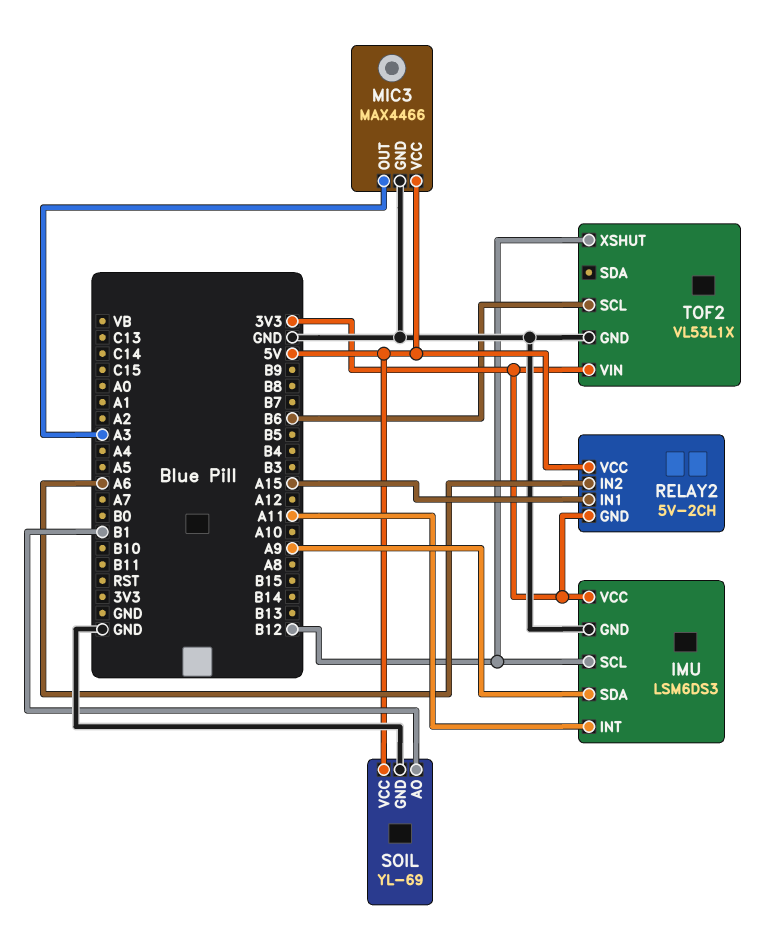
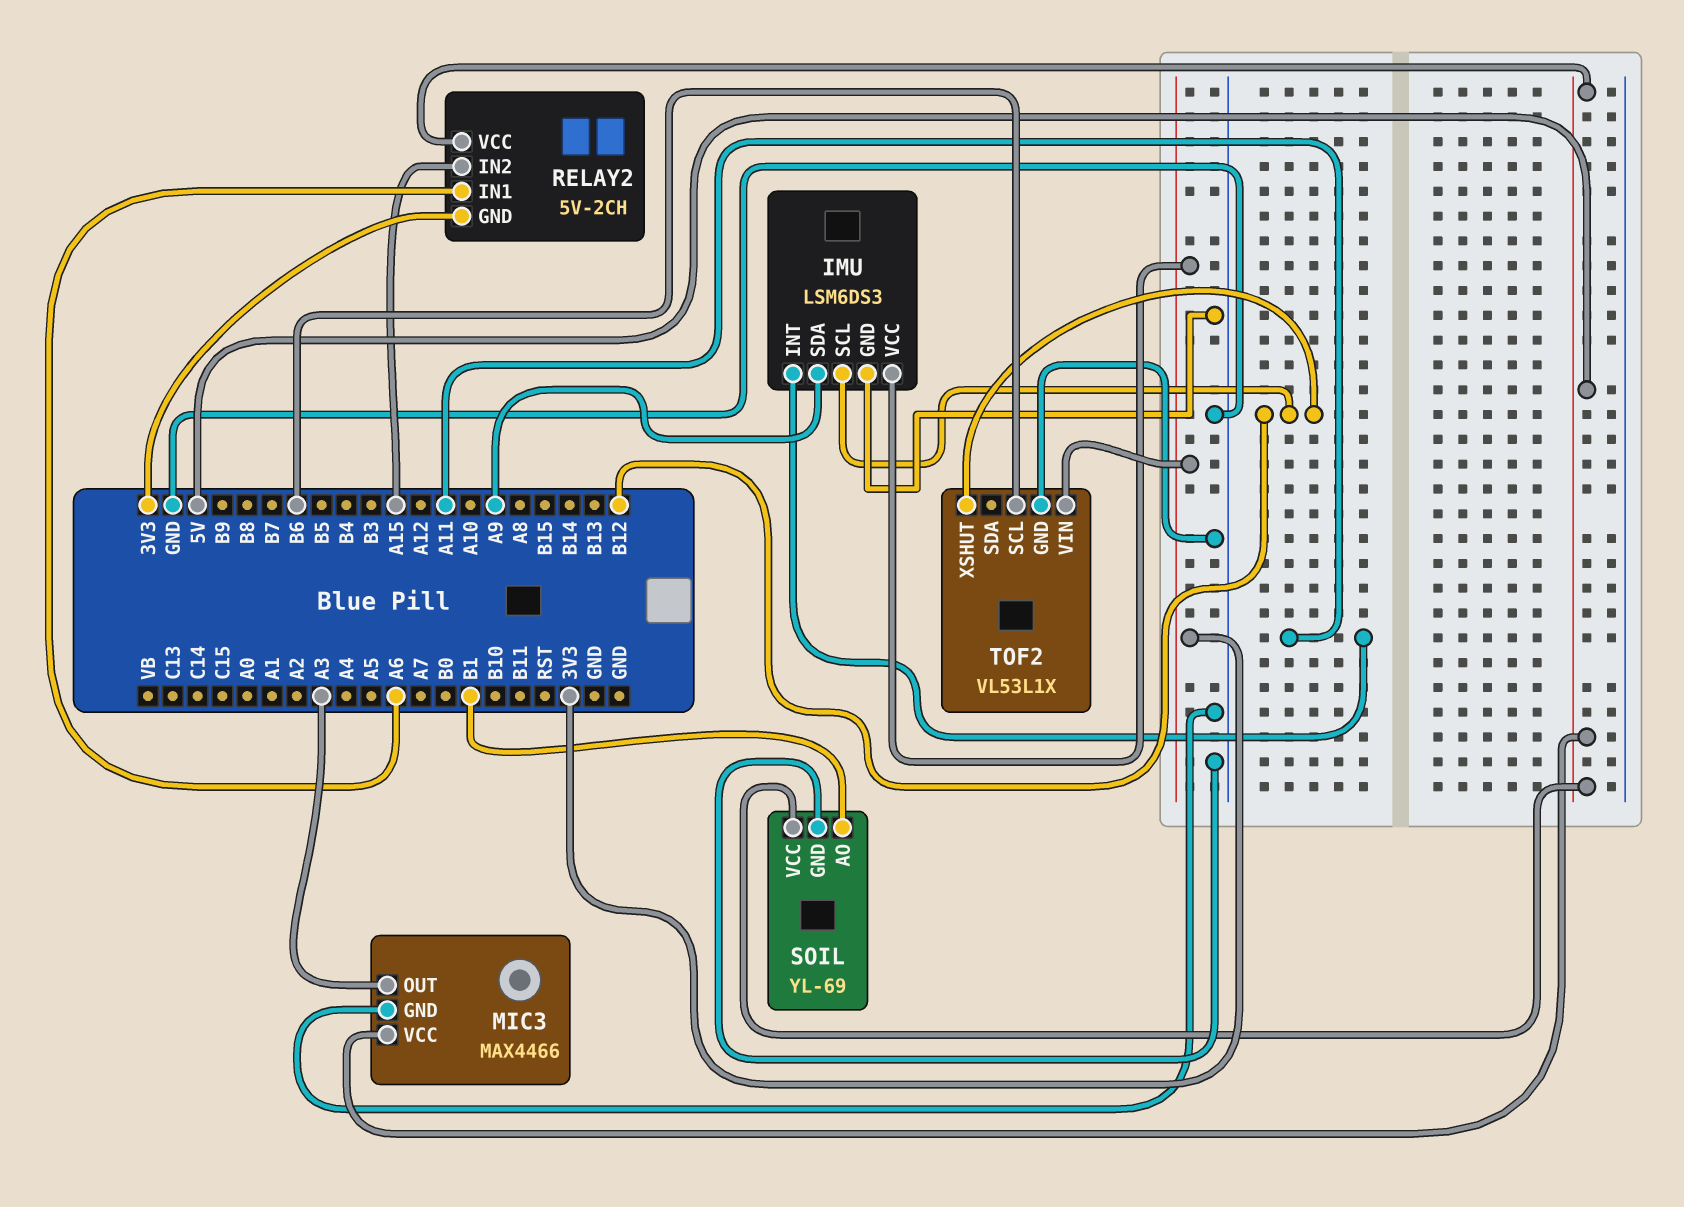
RELAY2 pin IN1: A15 -> A6
RELAY2 pin IN2: A6 -> A15

